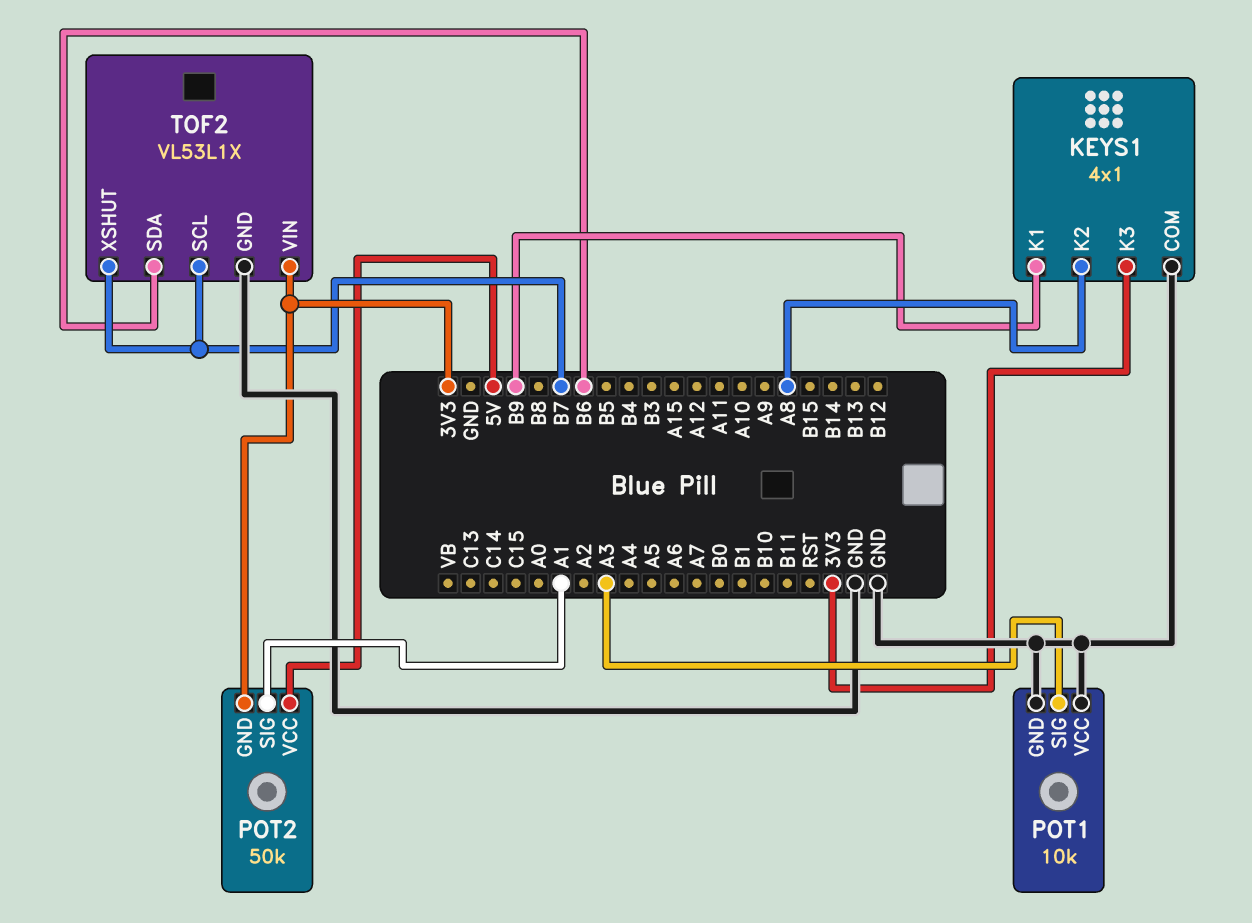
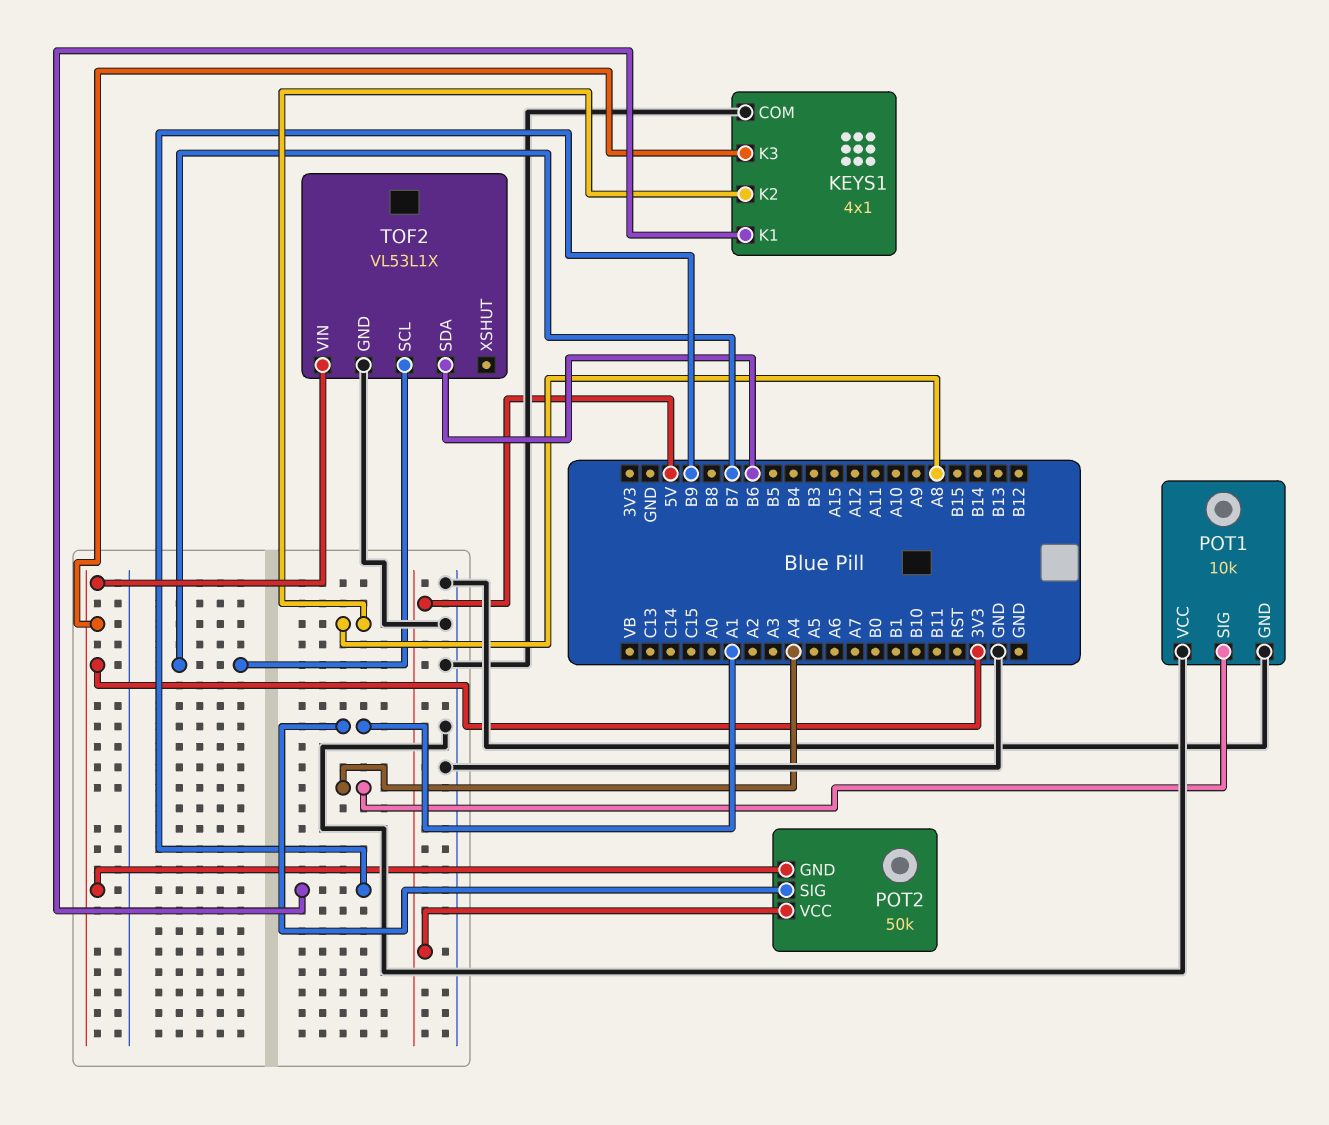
POT1 pin SIG: A3 -> A4
TOF2 pin XSHUT: B7 -> none

